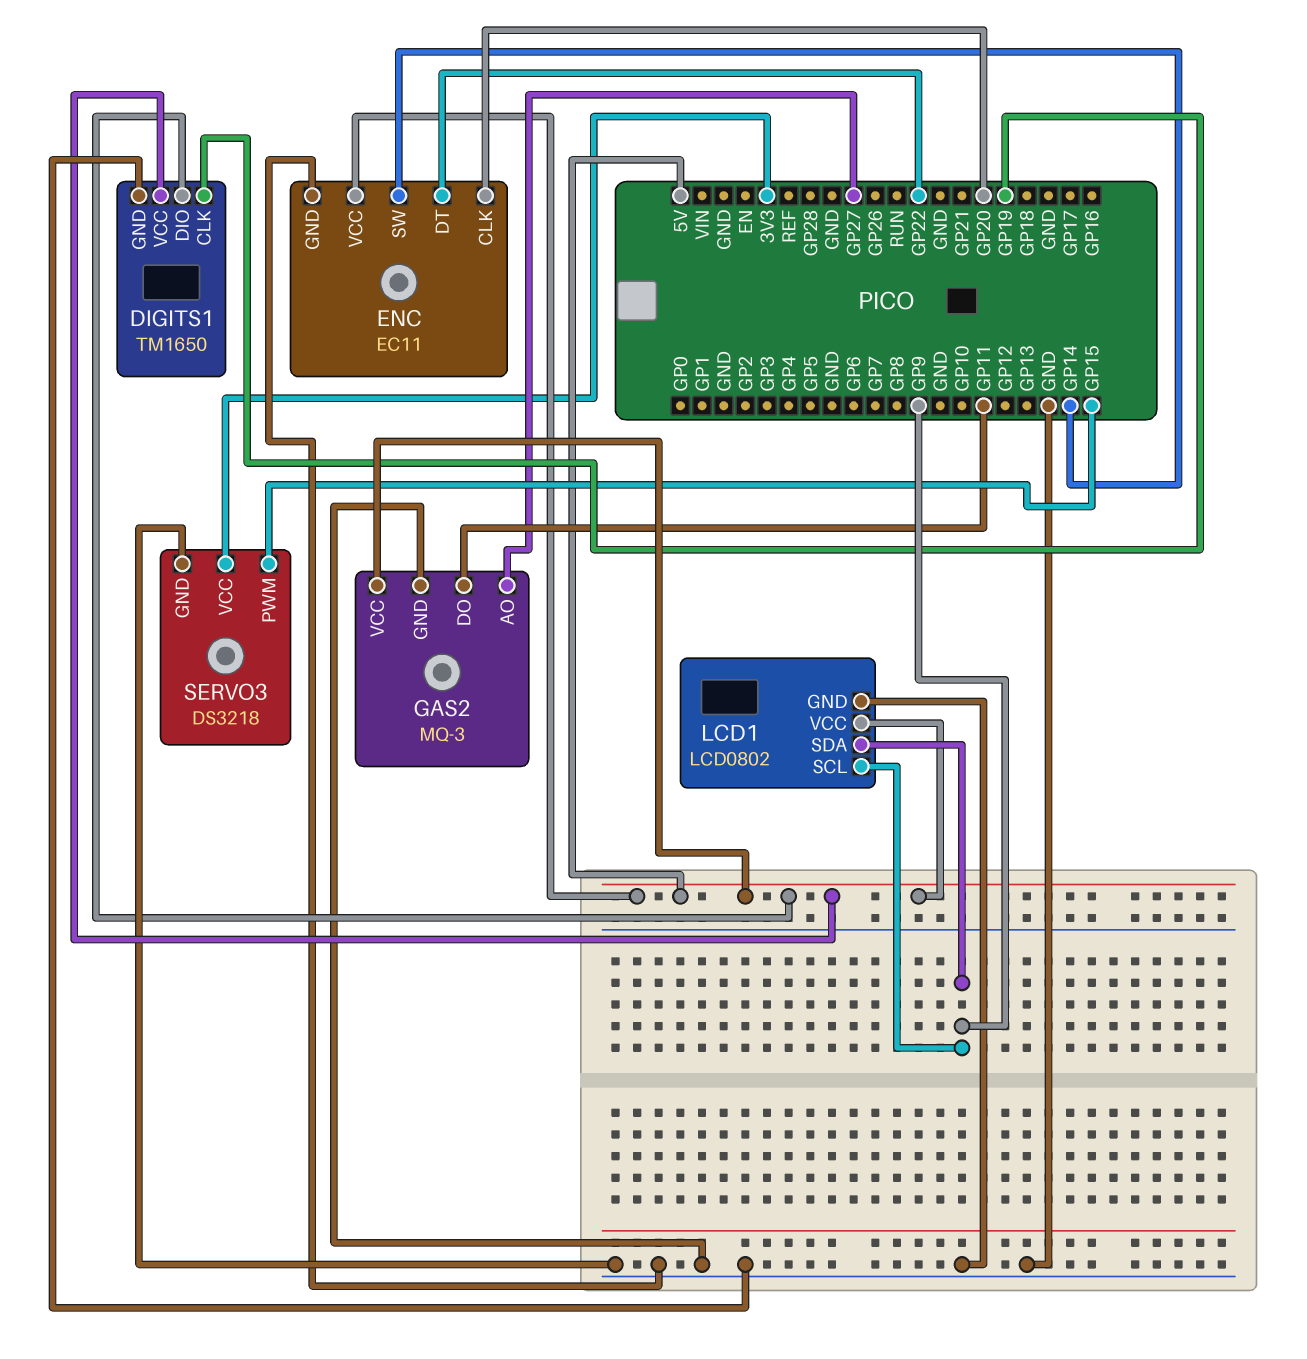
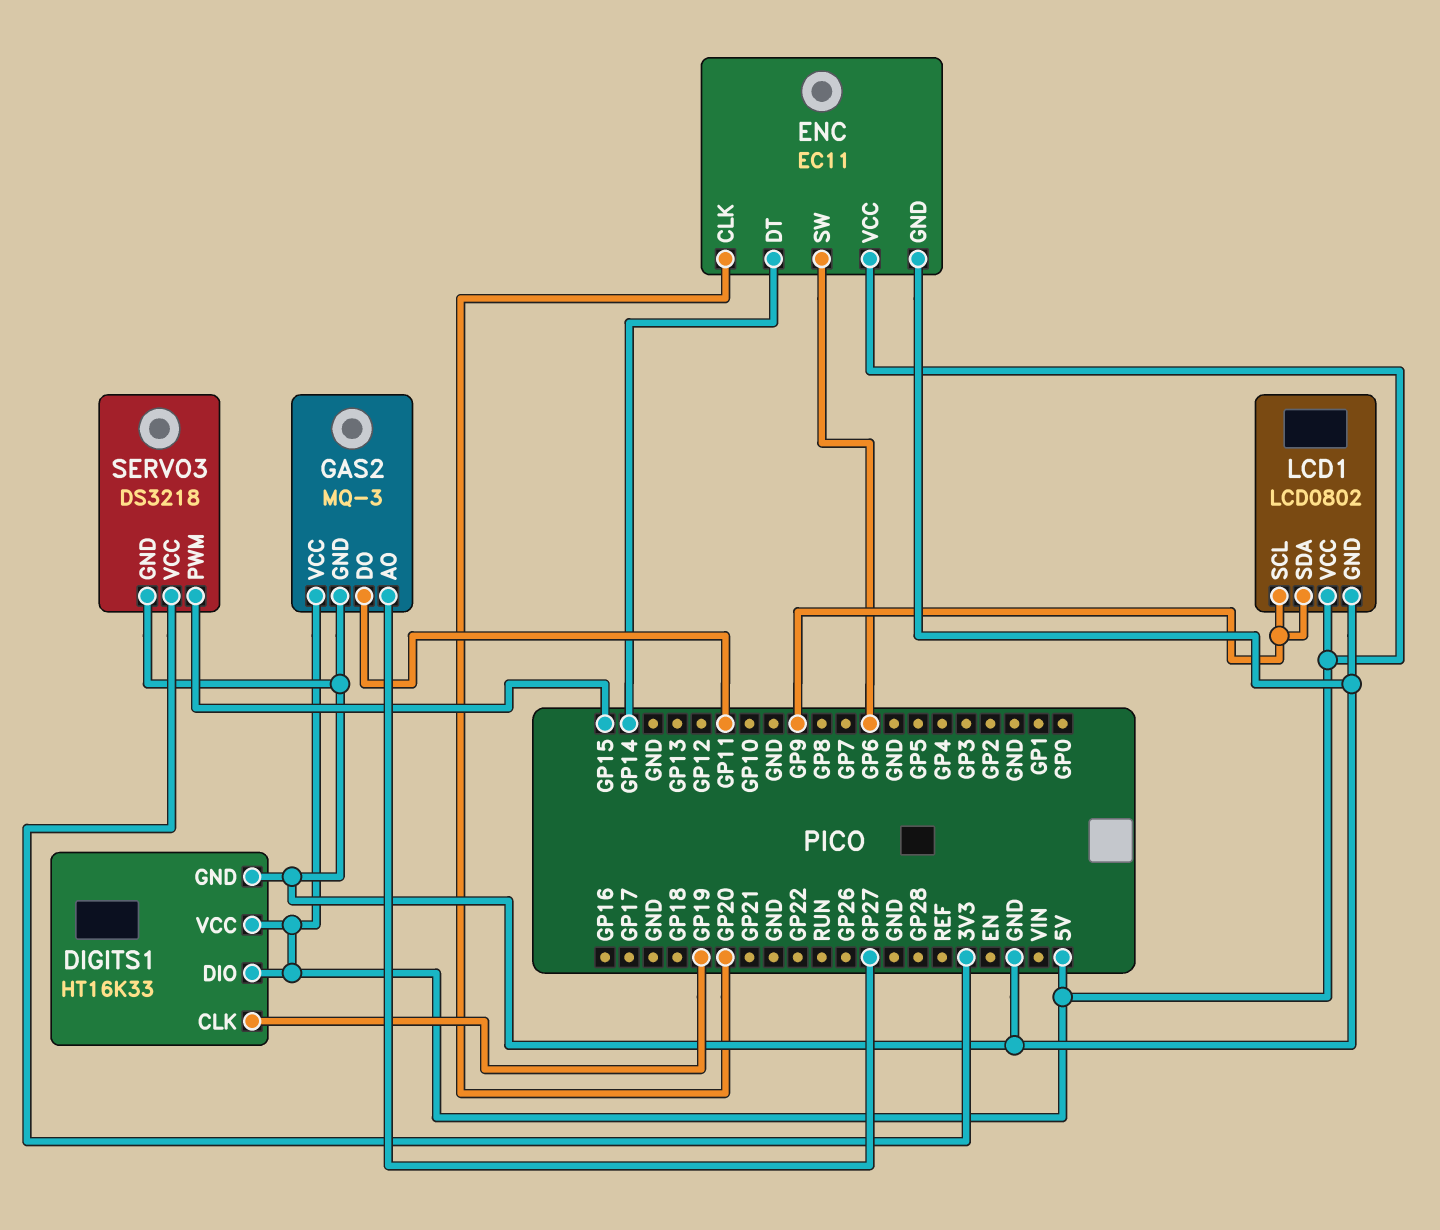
DIGITS1: TM1650 -> HT16K33
ENC pin DT: GP22 -> GP14
ENC pin SW: GP14 -> GP6

